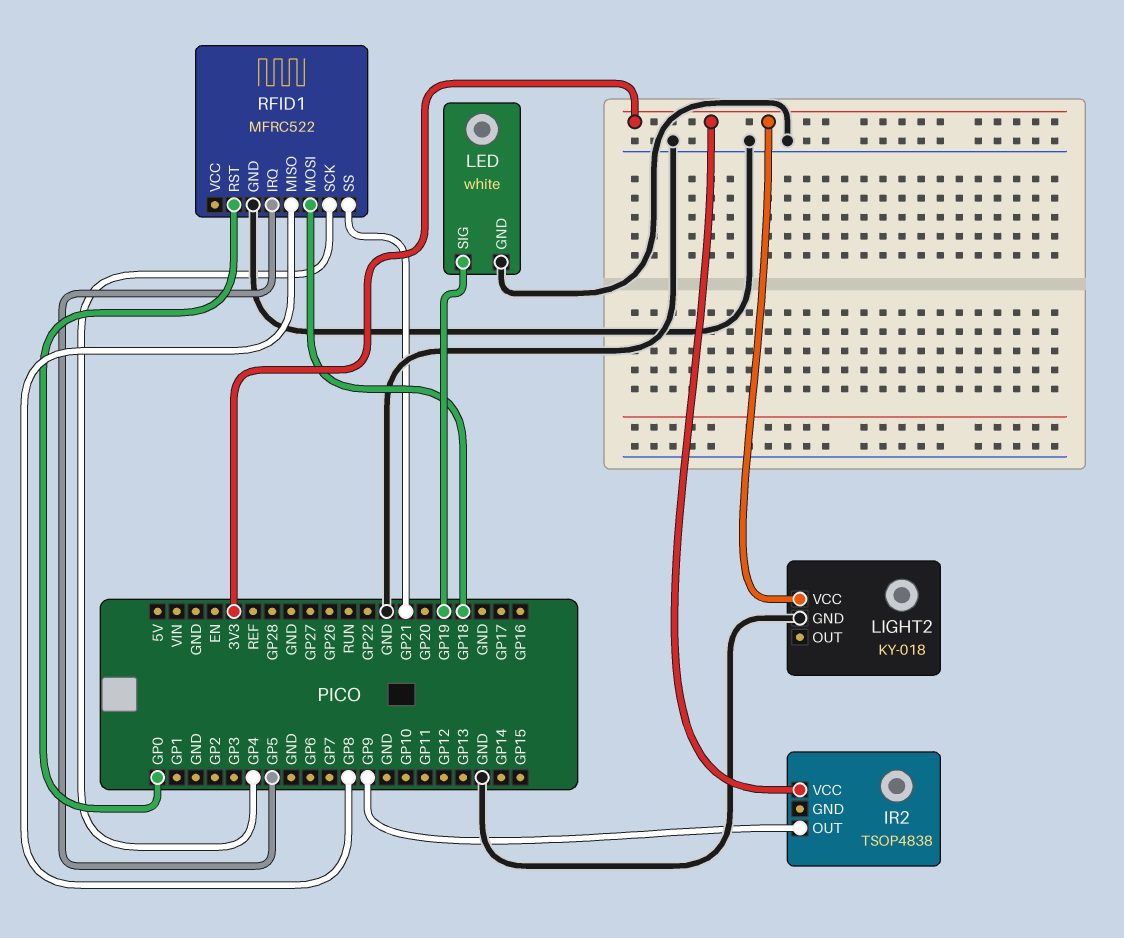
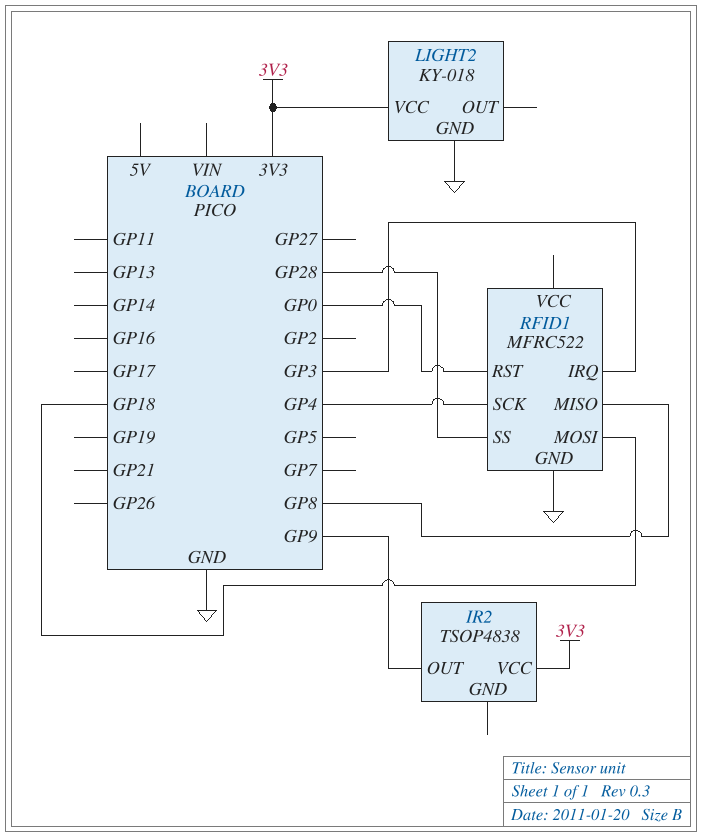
LED: white -> none
LED pin GND: GND -> none
LED pin SIG: GP19 -> none
RFID1 pin IRQ: GP5 -> GP3
RFID1 pin SS: GP21 -> GP28

